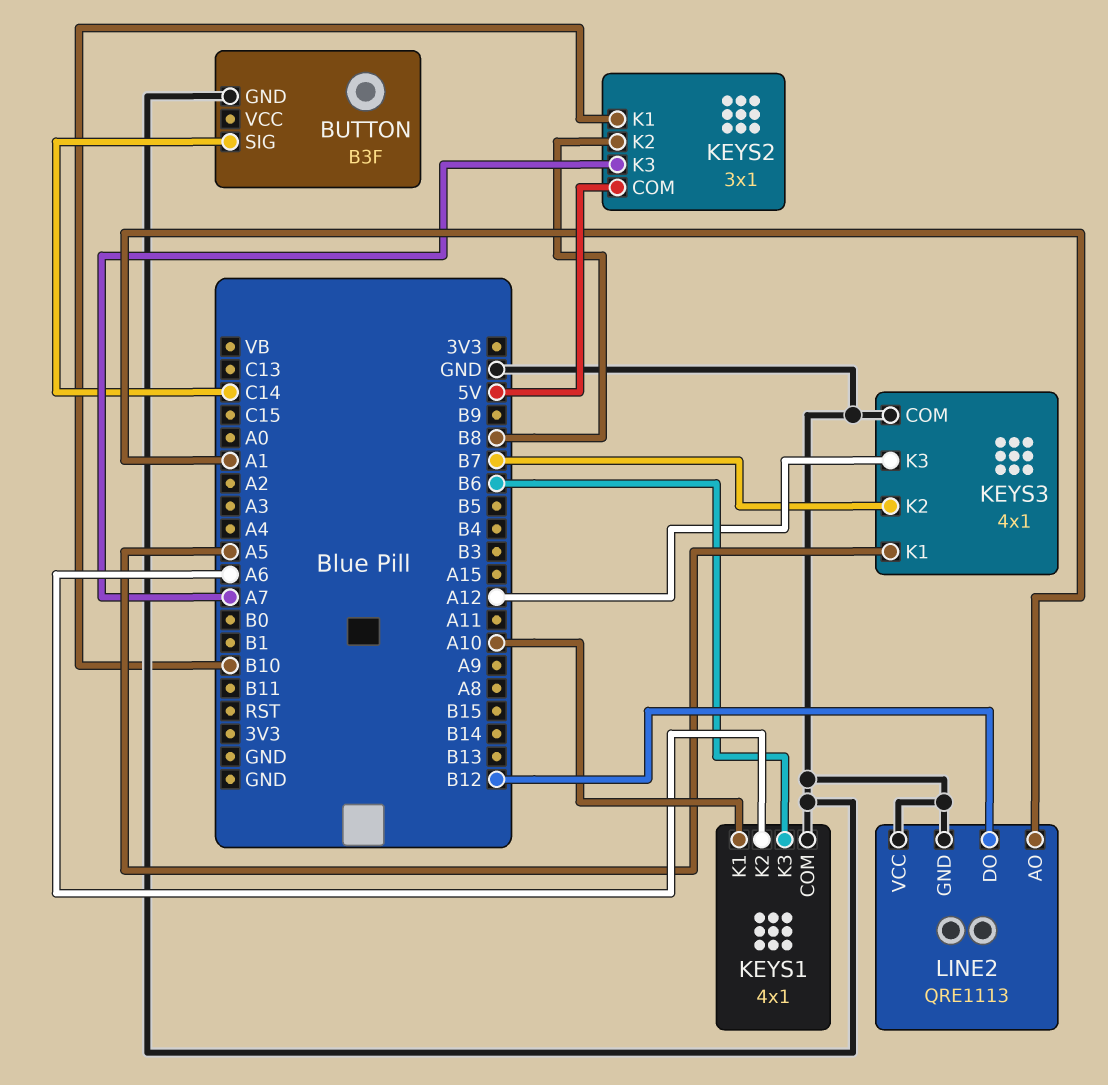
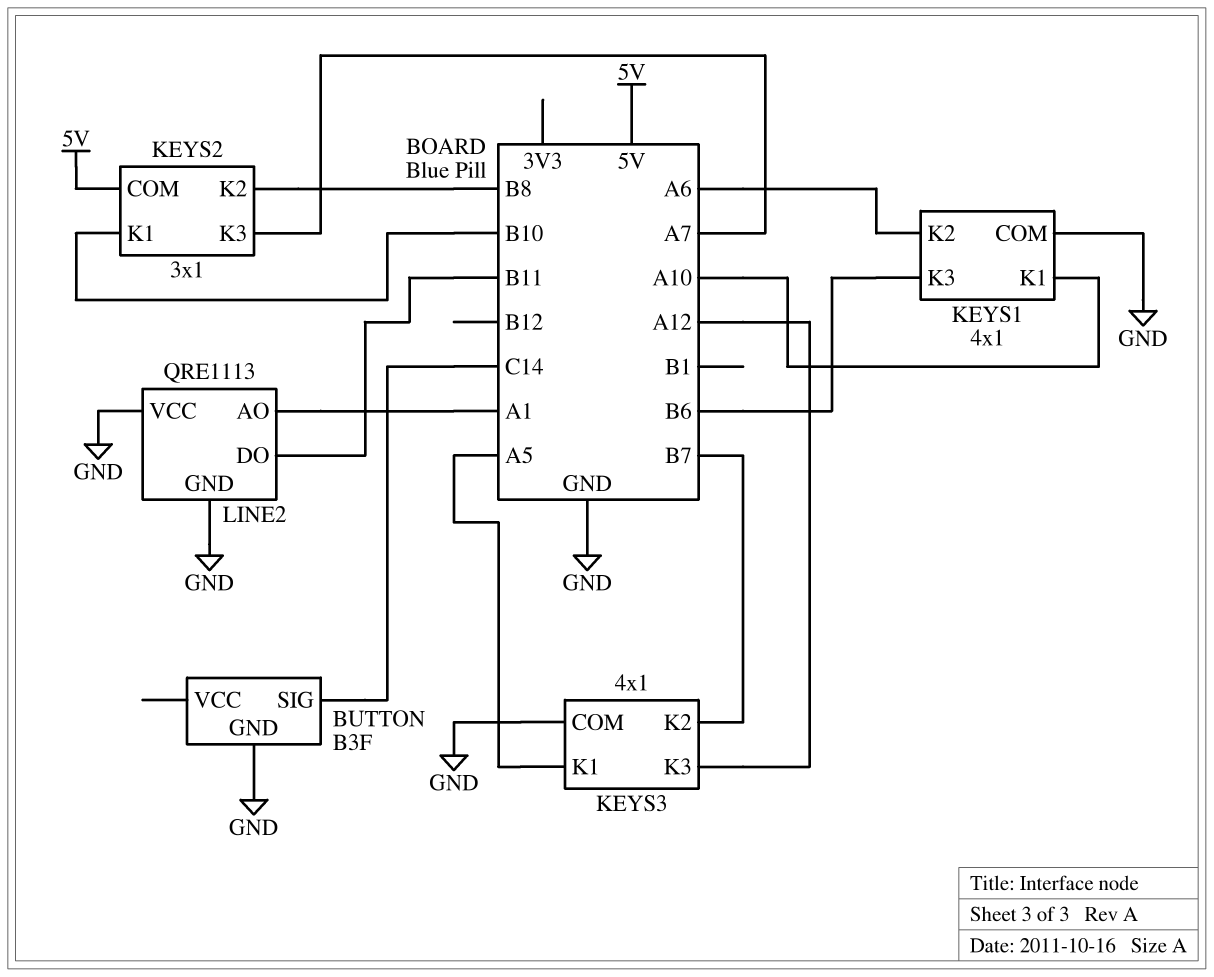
LINE2 pin DO: B12 -> B11

